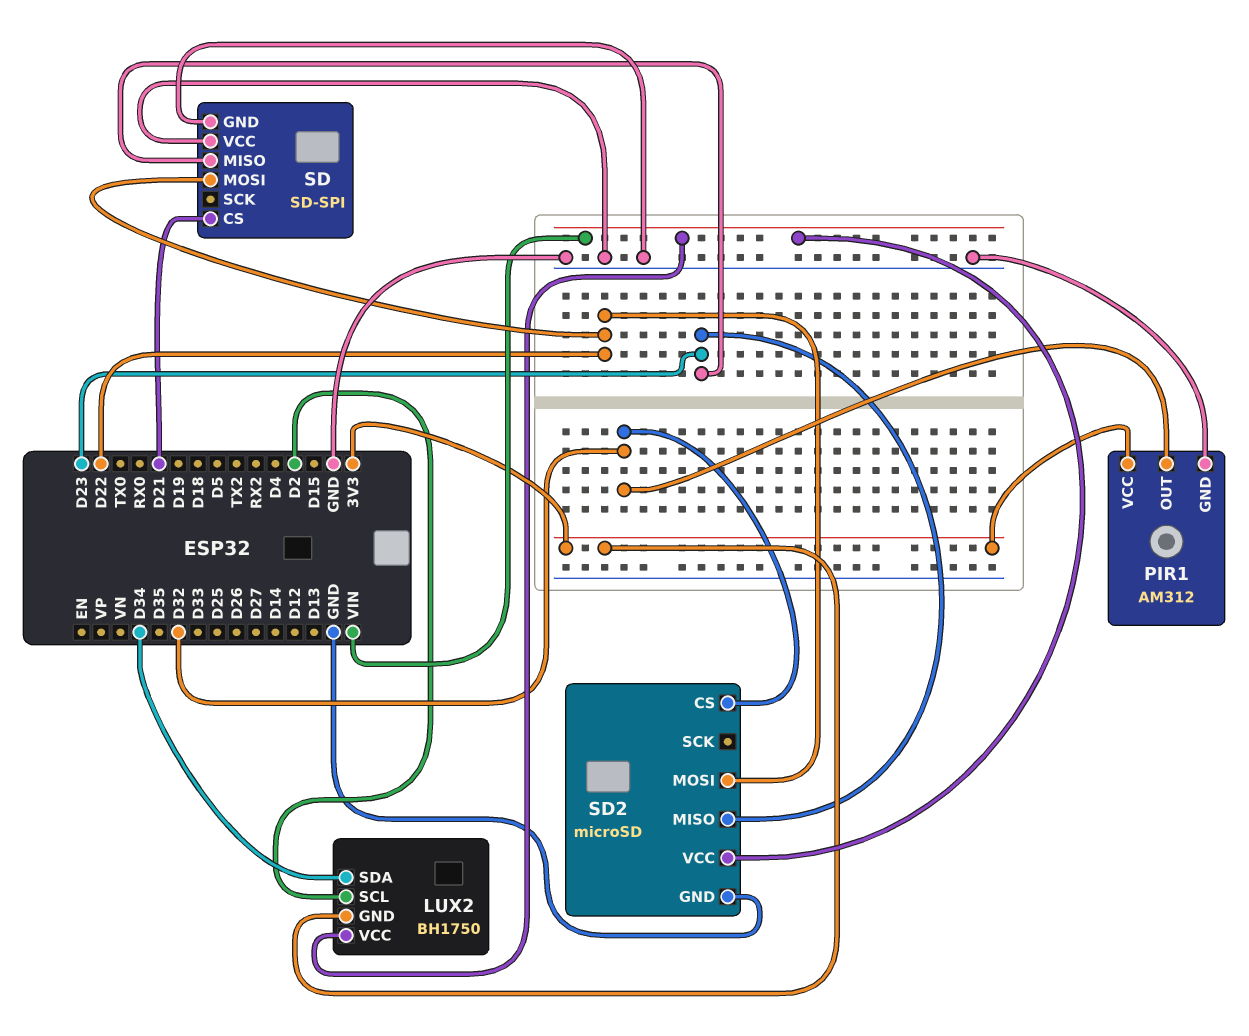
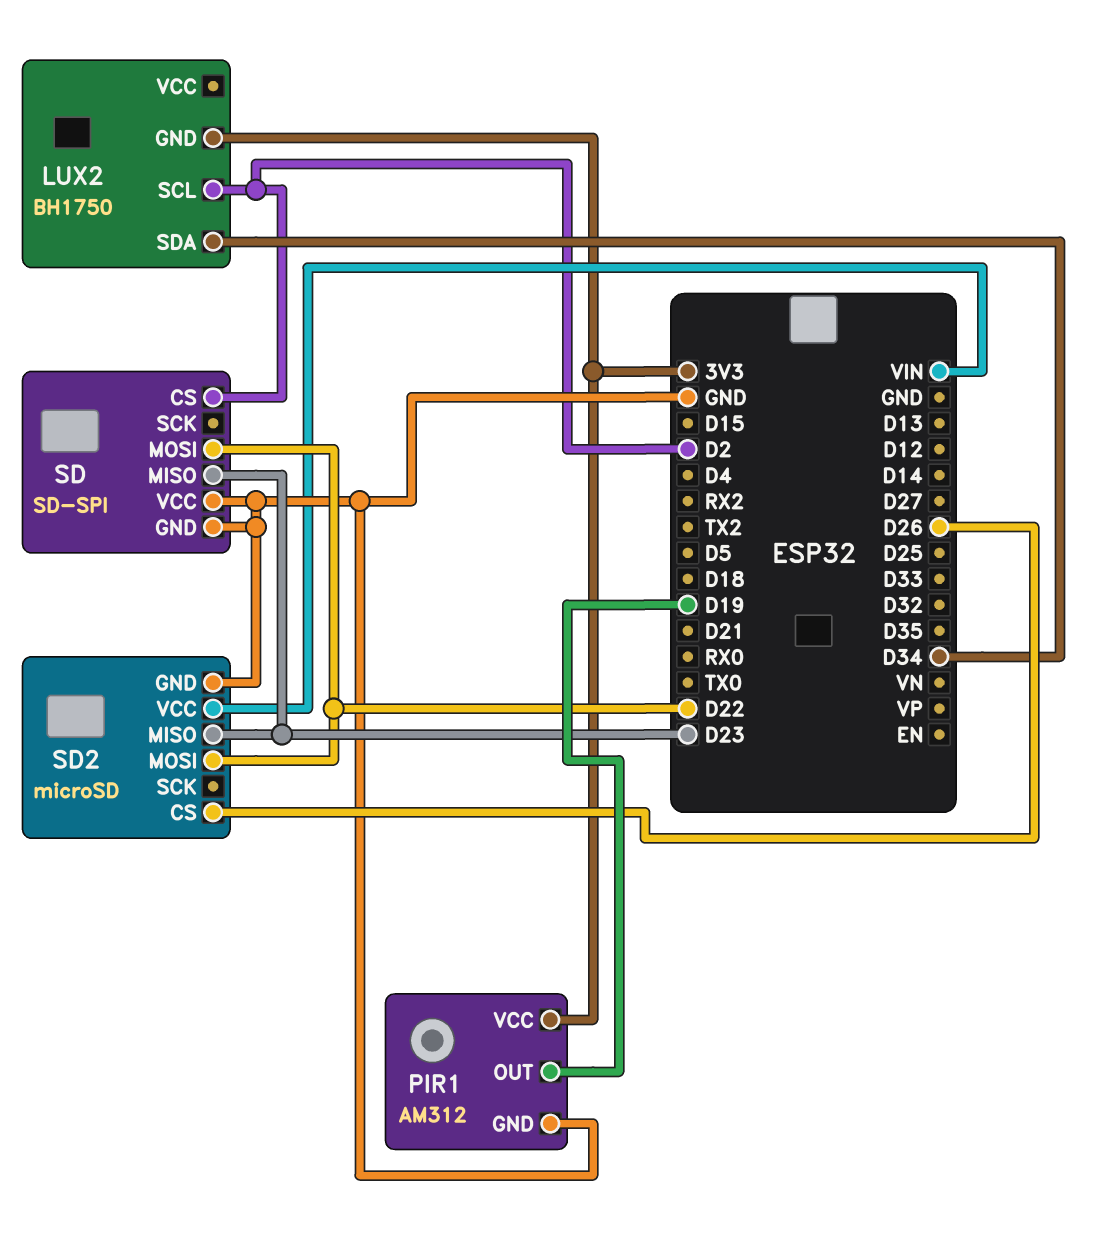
LUX2 pin VCC: VIN -> none
PIR1 pin OUT: D32 -> D19
SD pin CS: D21 -> D2
SD2 pin CS: D32 -> D26

